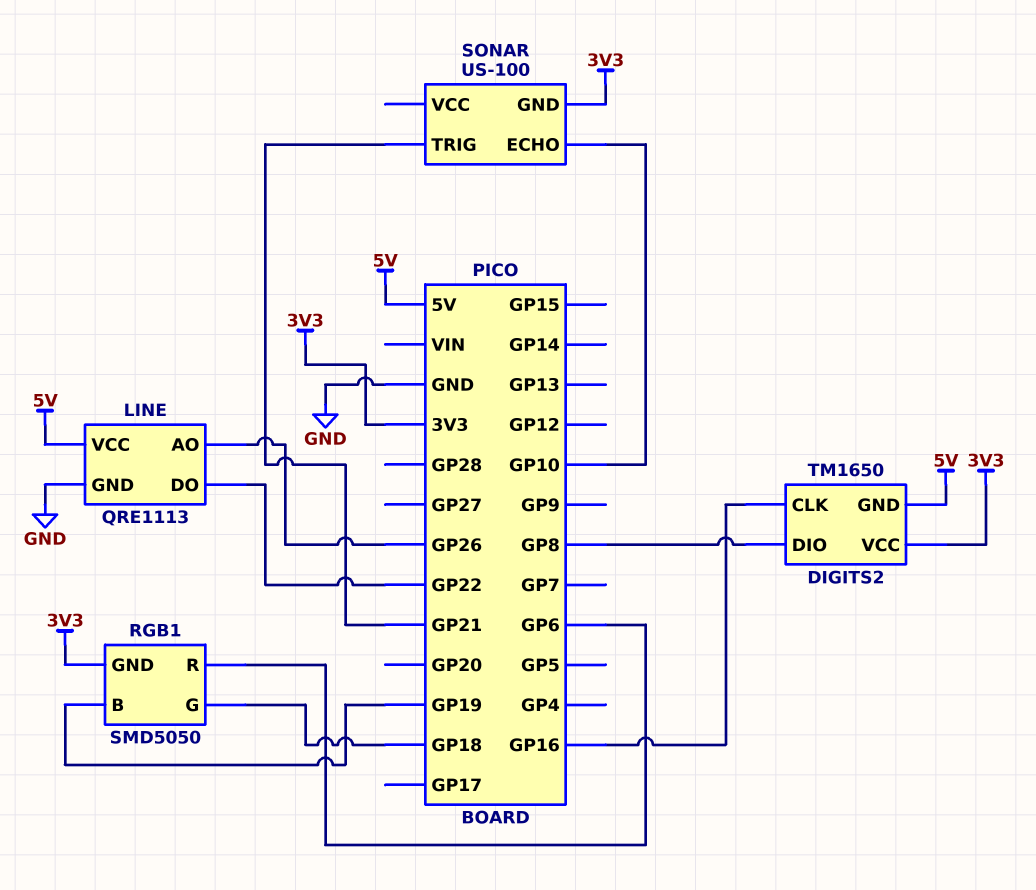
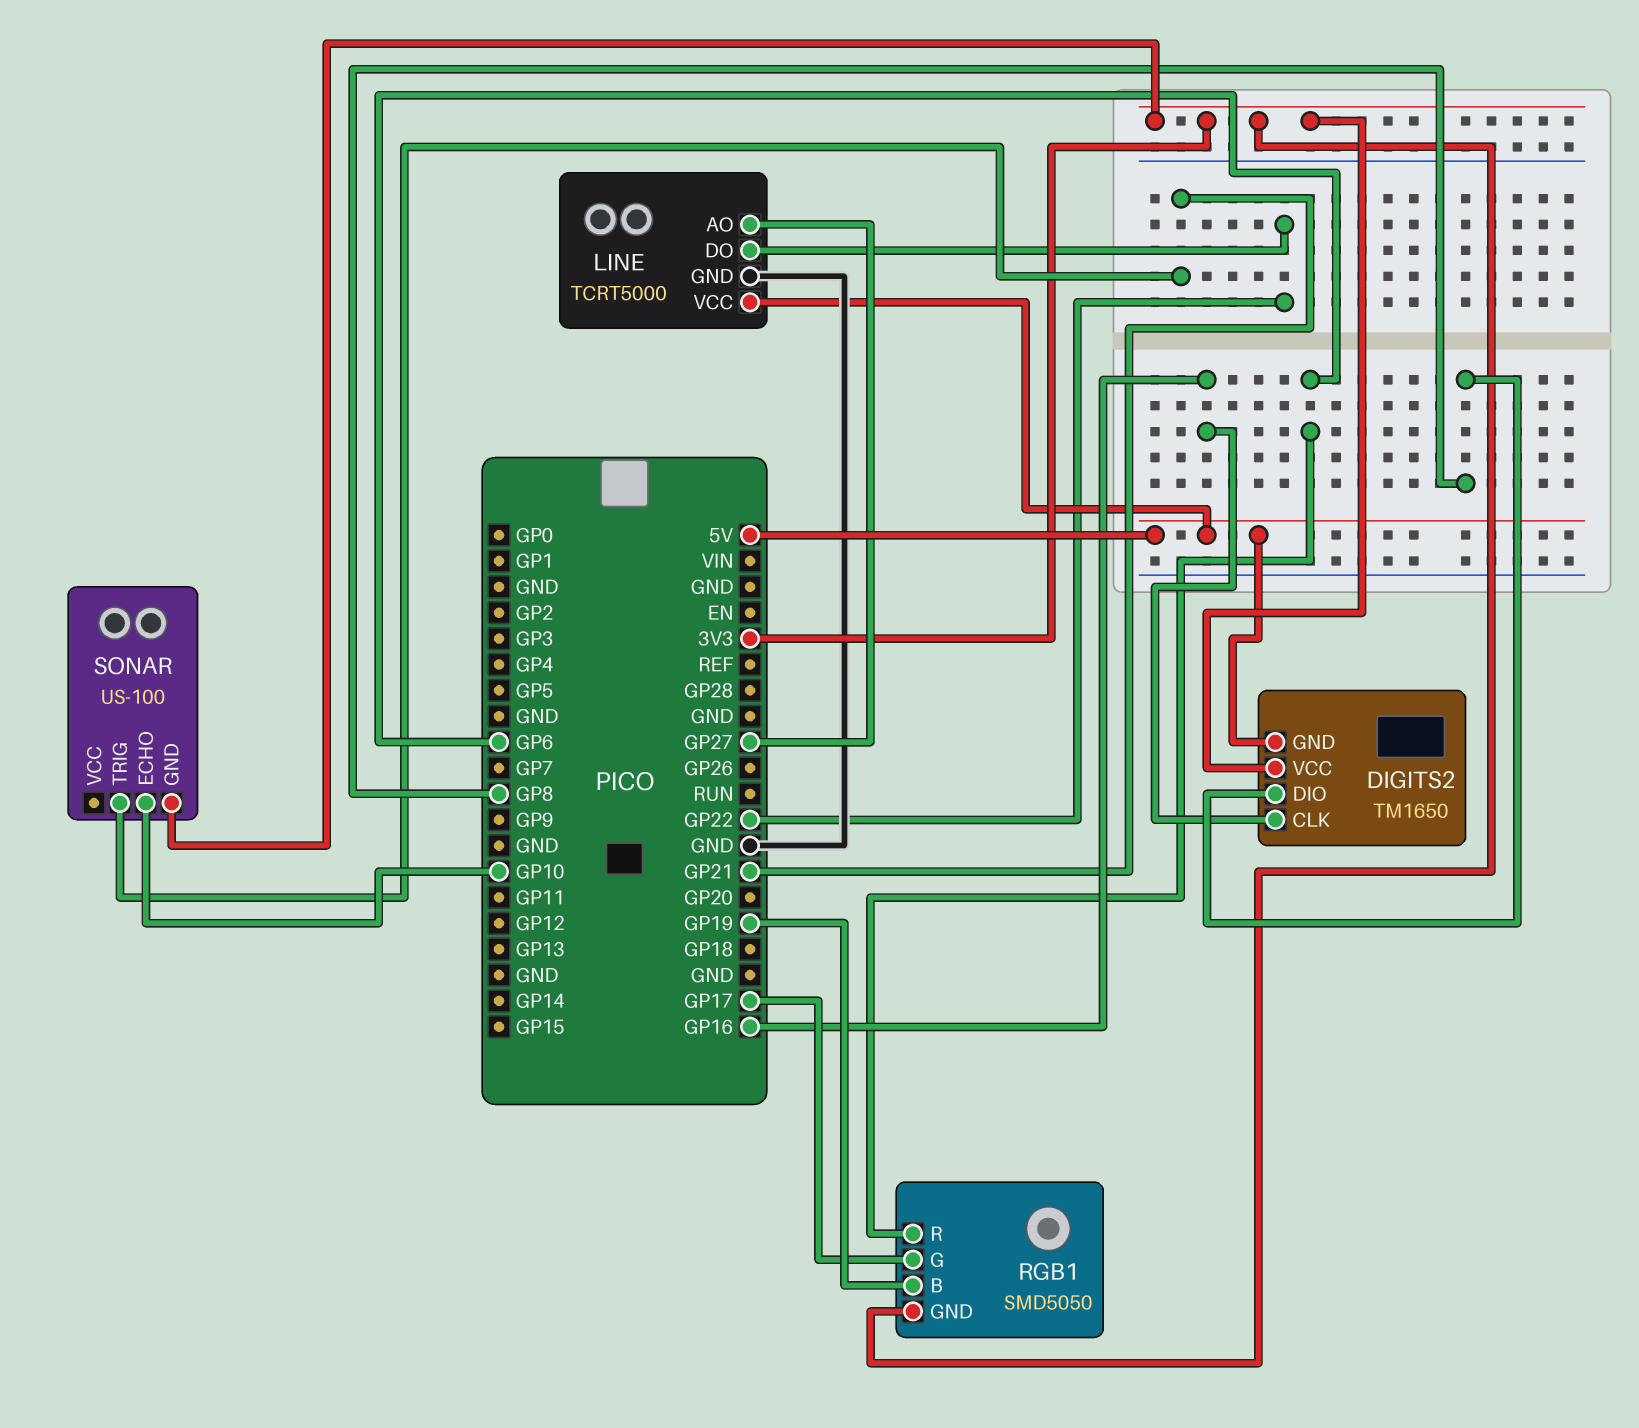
LINE: QRE1113 -> TCRT5000
LINE pin AO: GP26 -> GP27
RGB1 pin G: GP18 -> GP17

